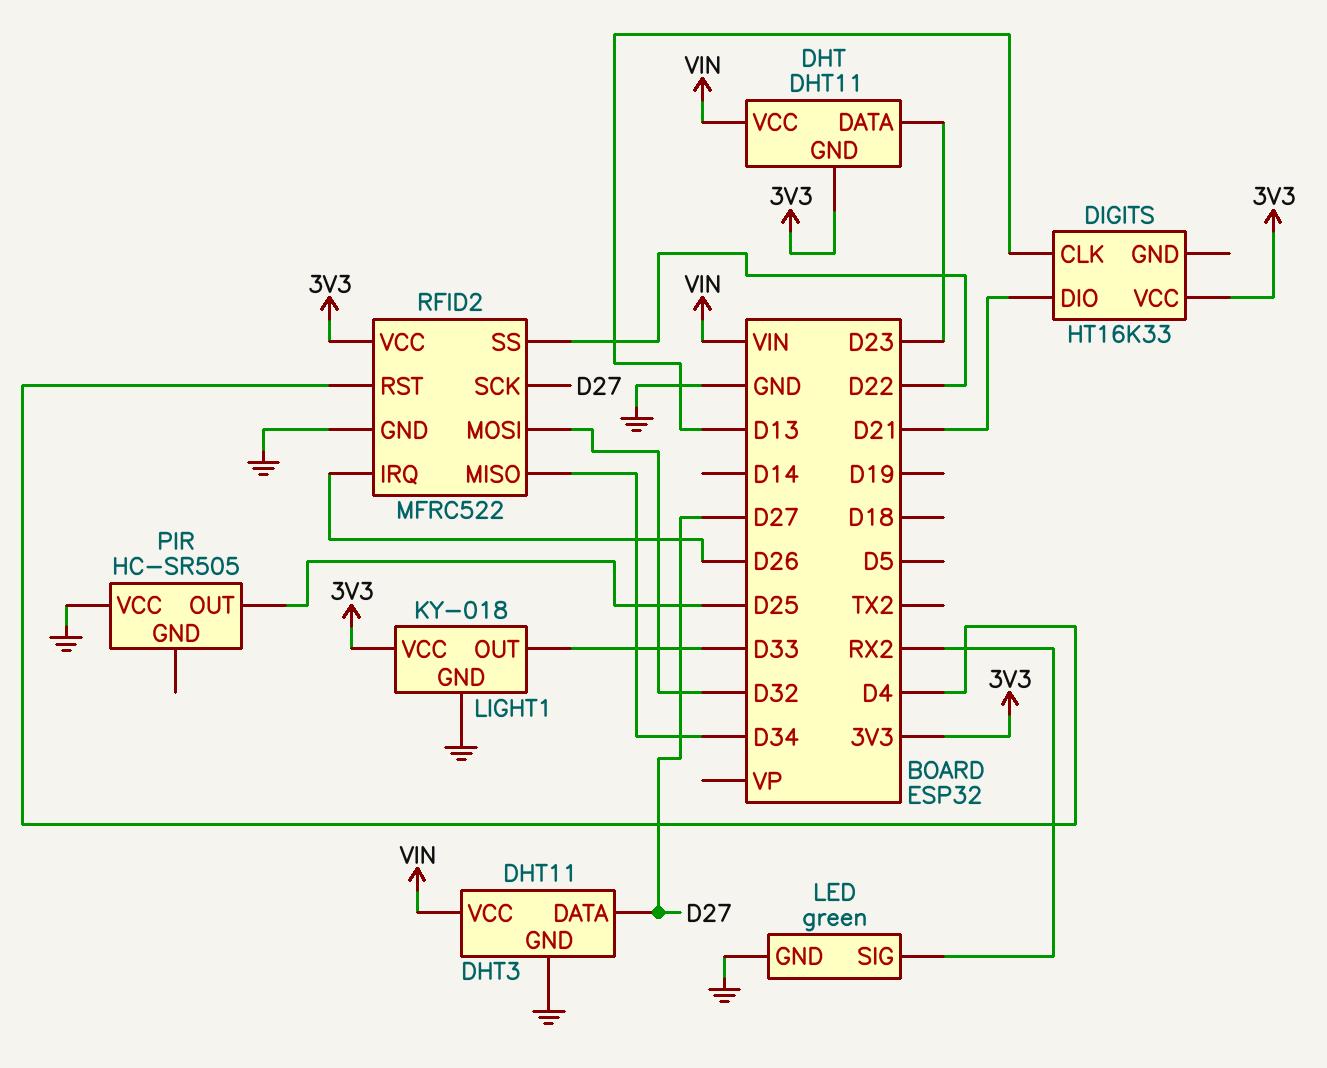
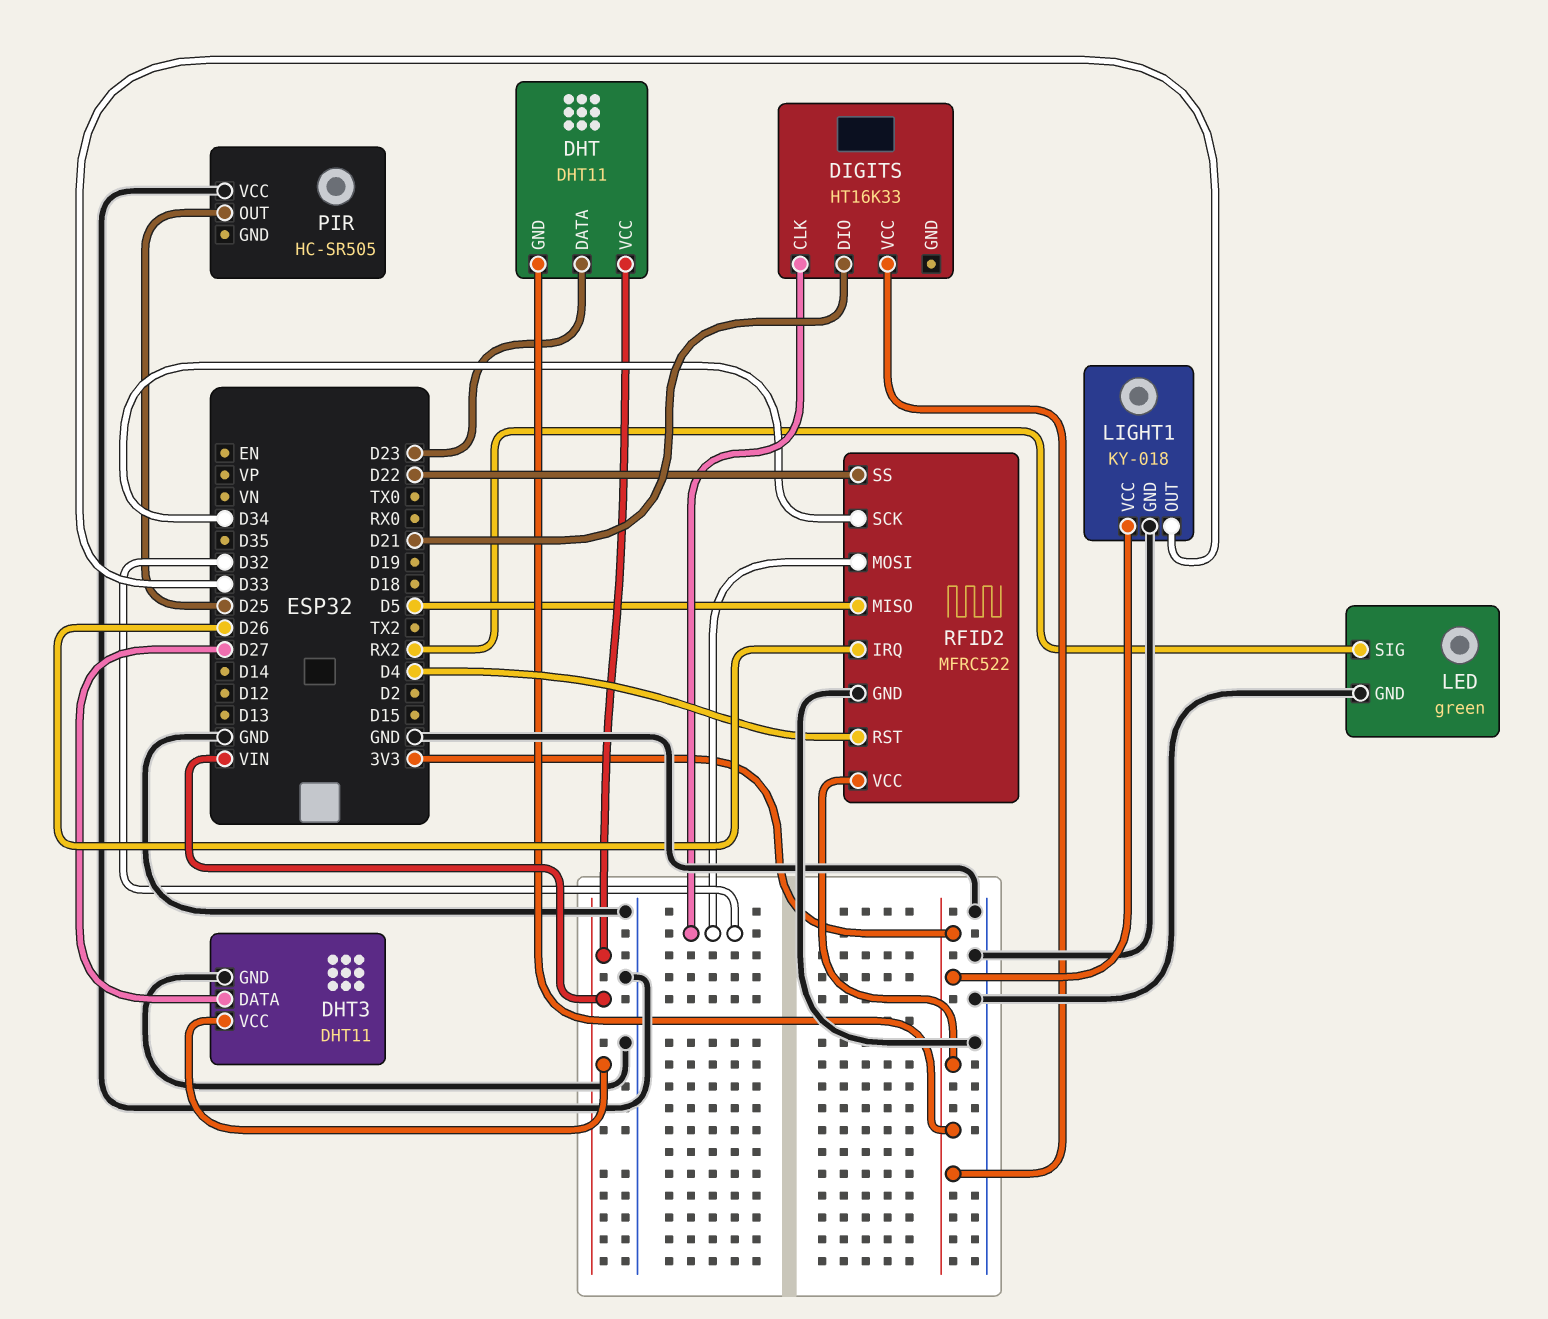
DIGITS pin CLK: D13 -> D32
RFID2 pin MISO: D34 -> D5
RFID2 pin SCK: D27 -> D34

